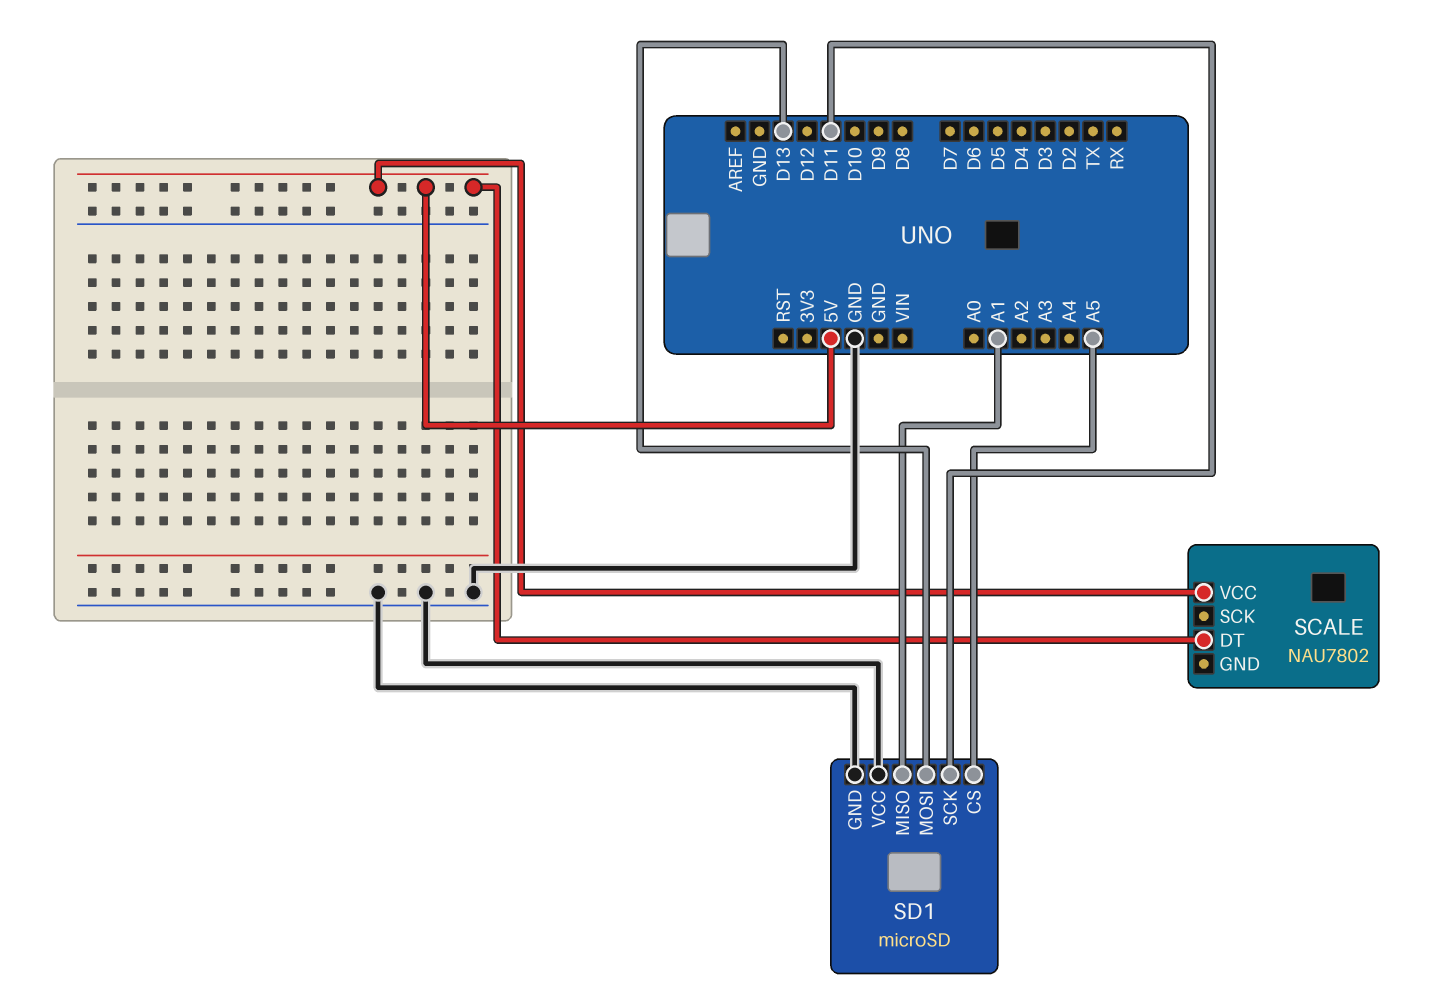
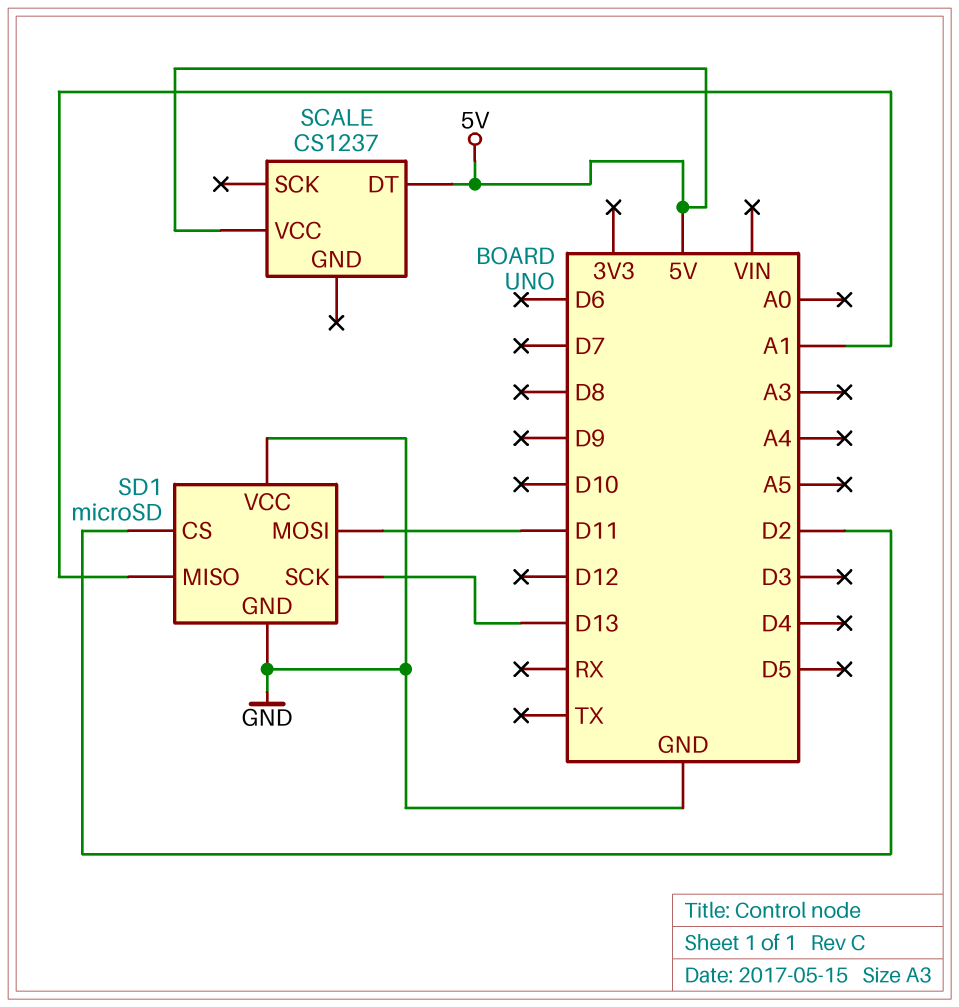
SCALE: NAU7802 -> CS1237
SD1 pin CS: A5 -> D2
SD1 pin MOSI: D13 -> D11
SD1 pin SCK: D11 -> D13

